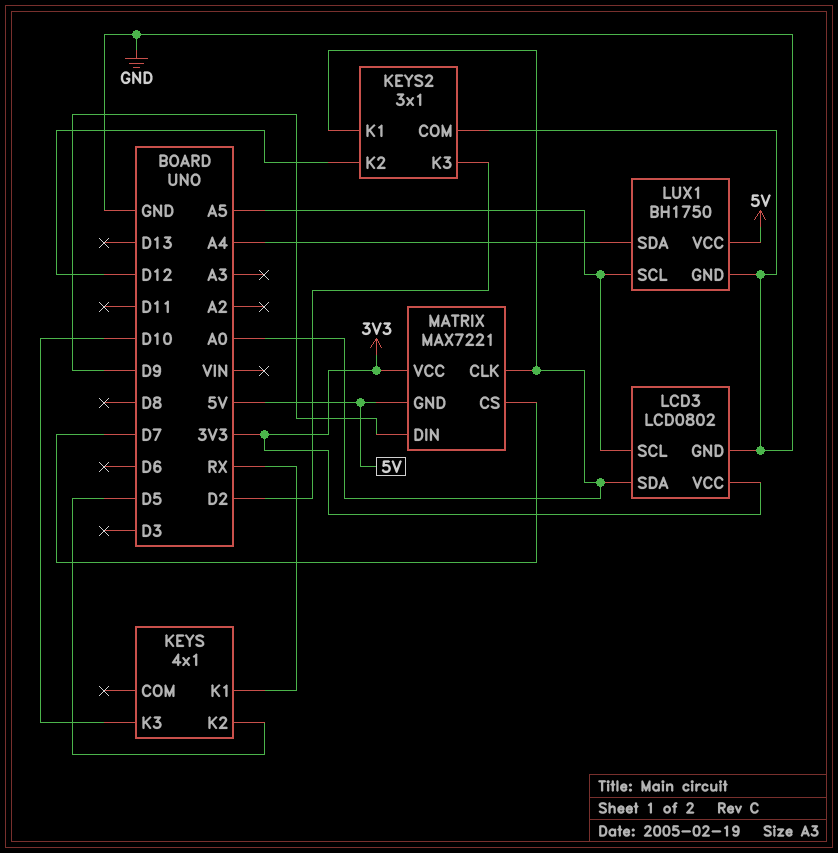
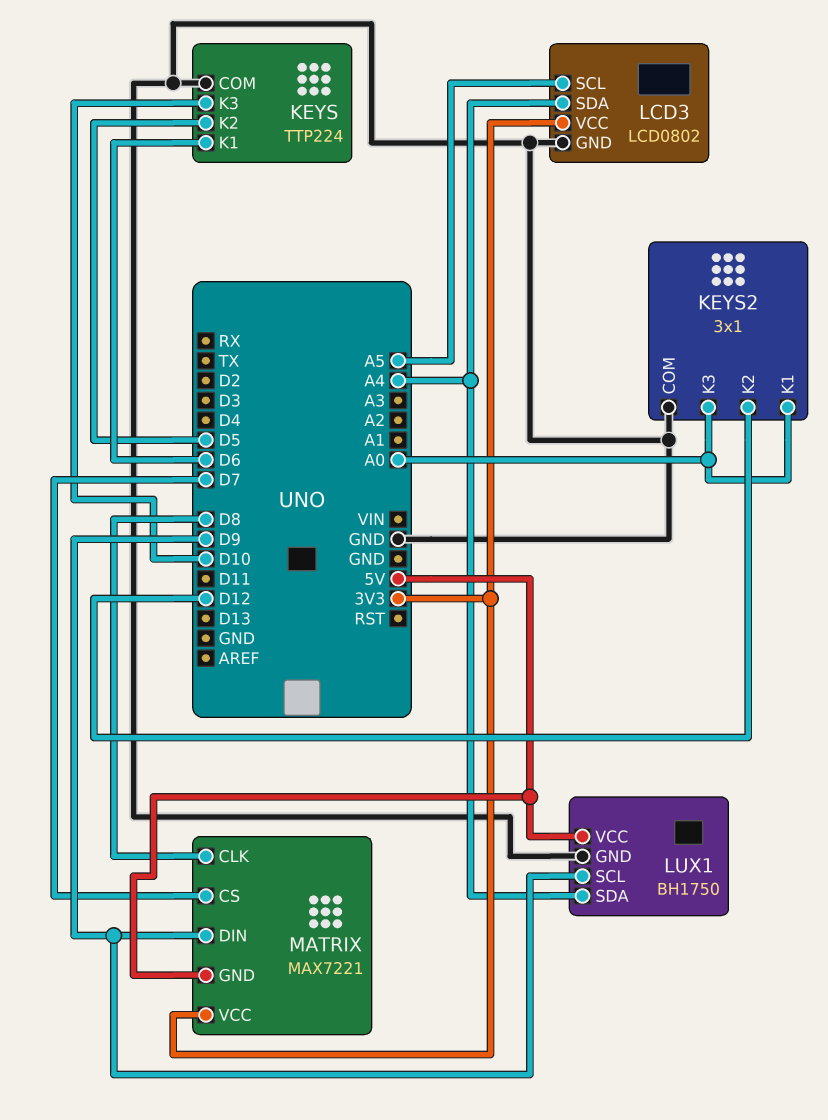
KEYS: 4x1 -> TTP224
KEYS pin COM: none -> GND
KEYS pin K1: RX -> D6
KEYS2 pin K3: D2 -> A0
LCD3 pin SDA: A0 -> A4
LUX1 pin SCL: A5 -> D9
MATRIX pin CLK: A0 -> D8

